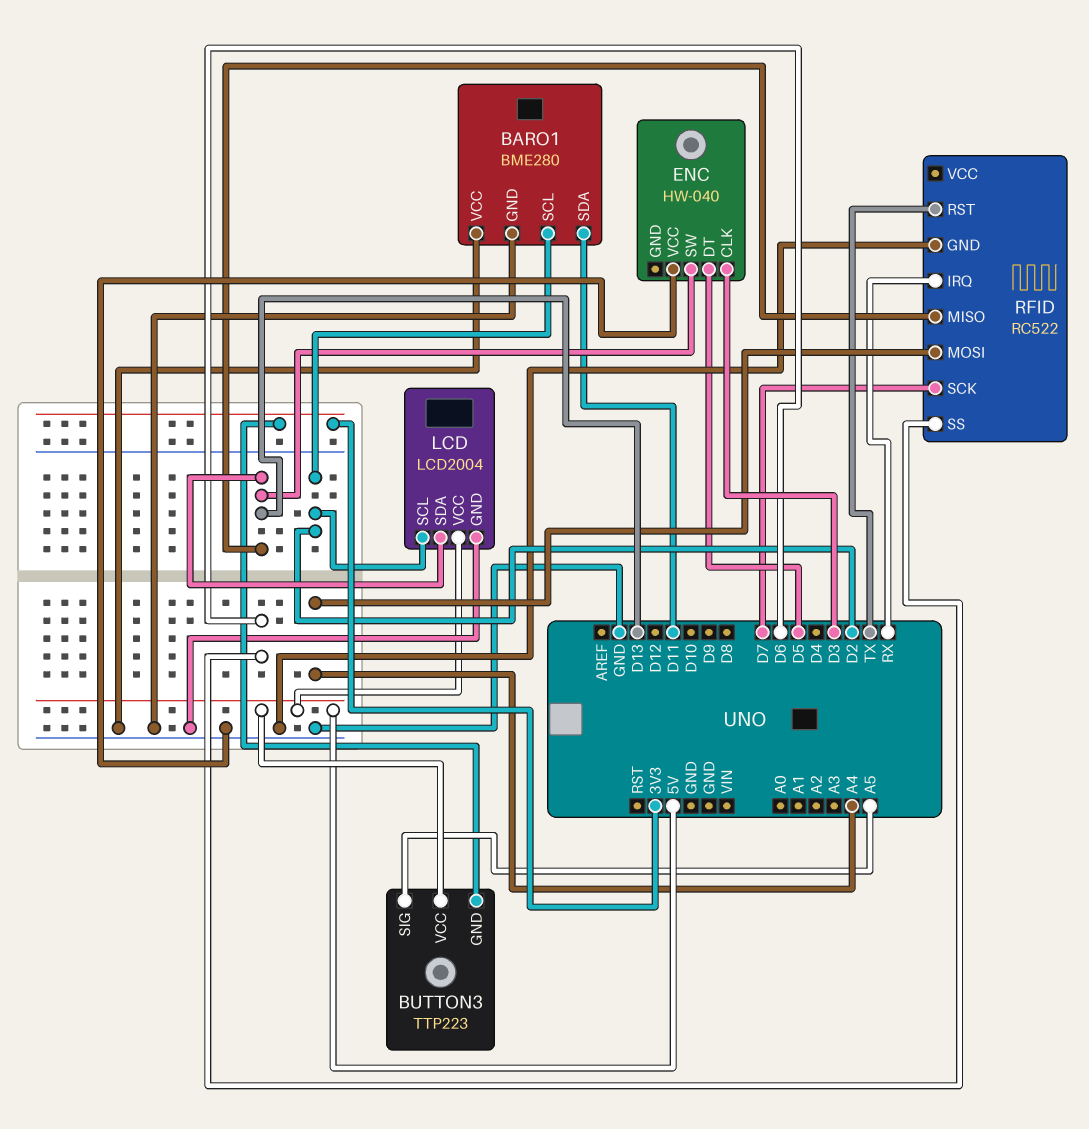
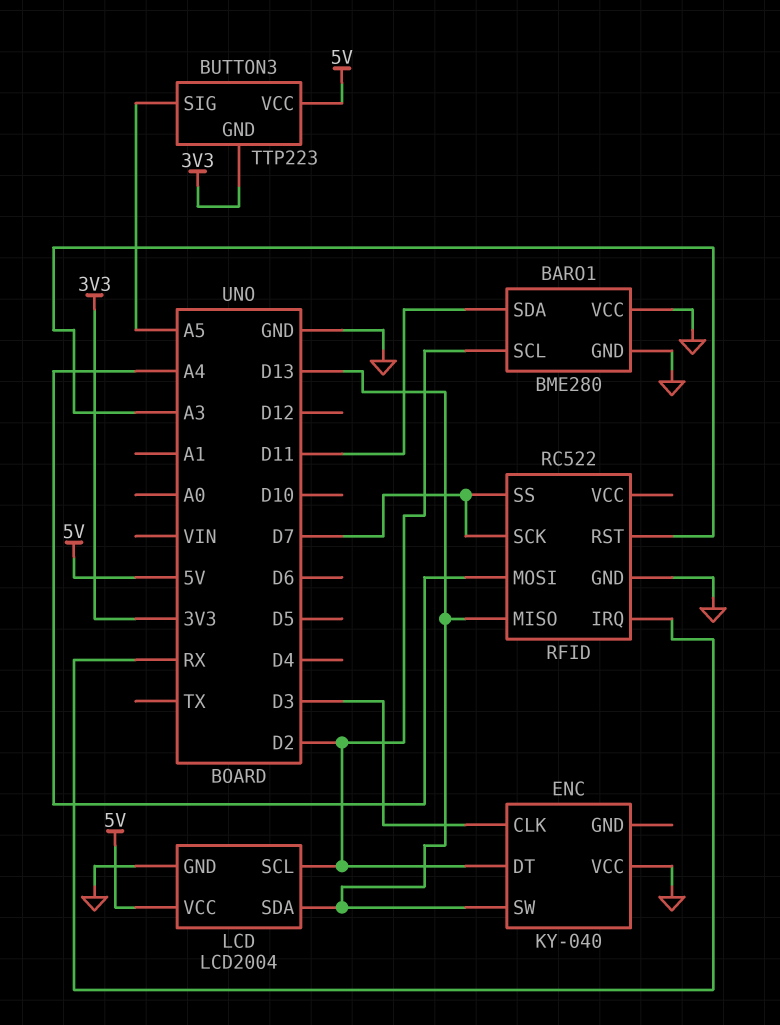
ENC: HW-040 -> KY-040
ENC pin DT: D5 -> D2
RFID pin RST: TX -> A3
RFID pin SS: D6 -> D7

